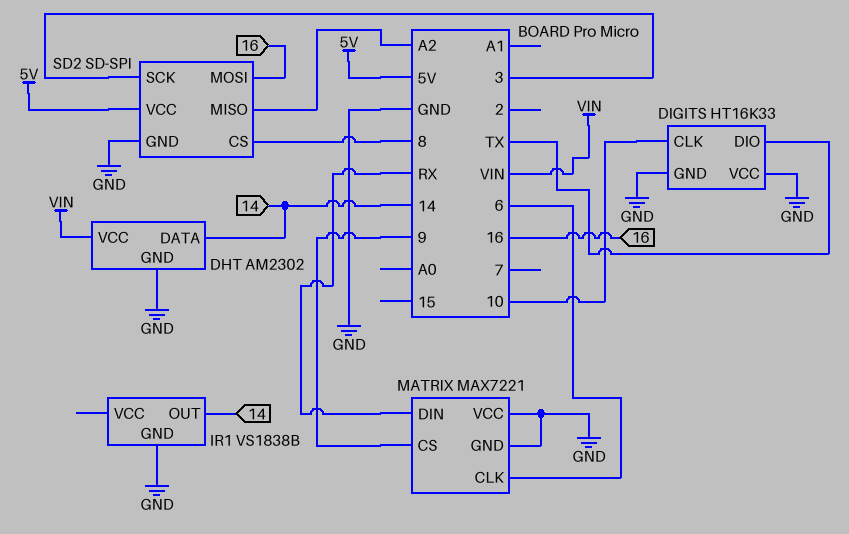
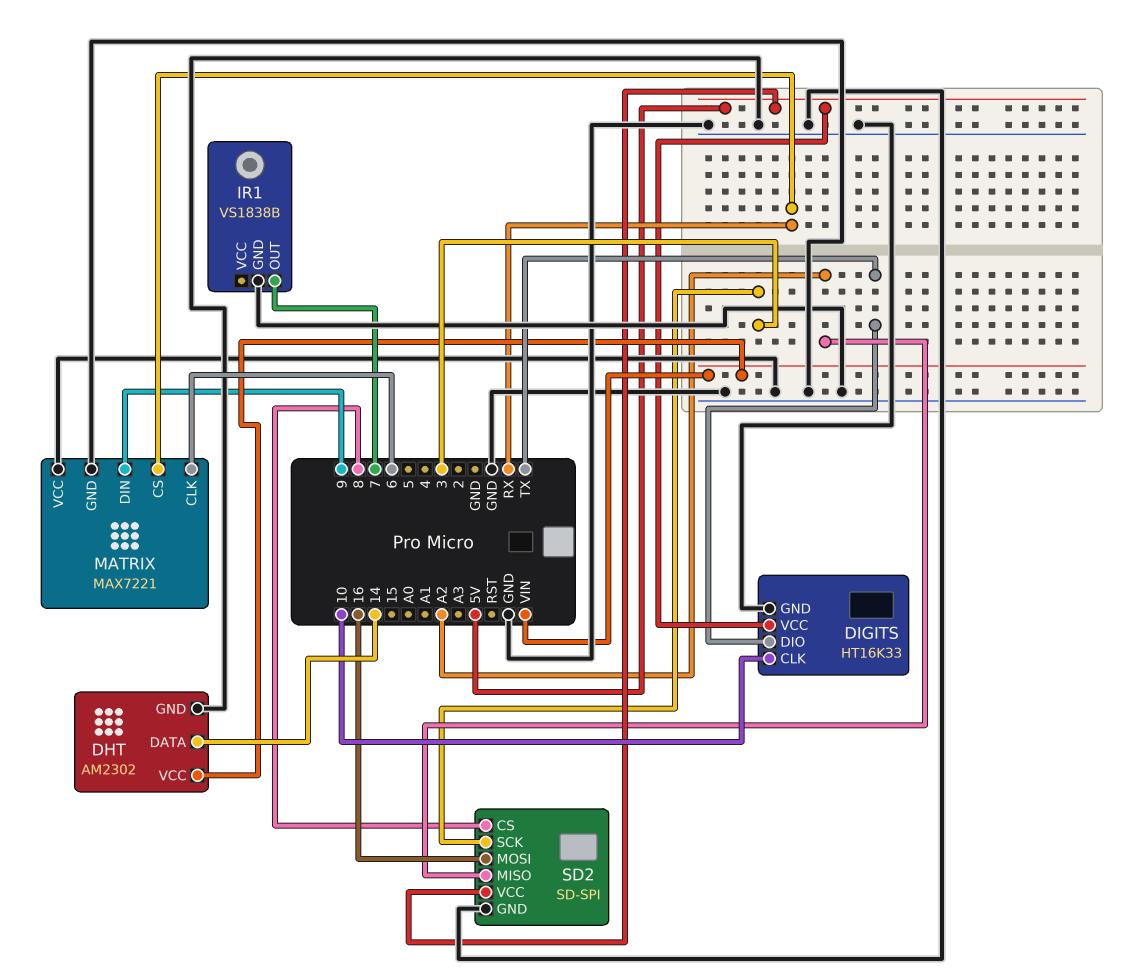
DIGITS pin VCC: GND -> 5V
IR1 pin OUT: 14 -> 7
MATRIX pin CS: 9 -> RX
MATRIX pin DIN: RX -> 9

